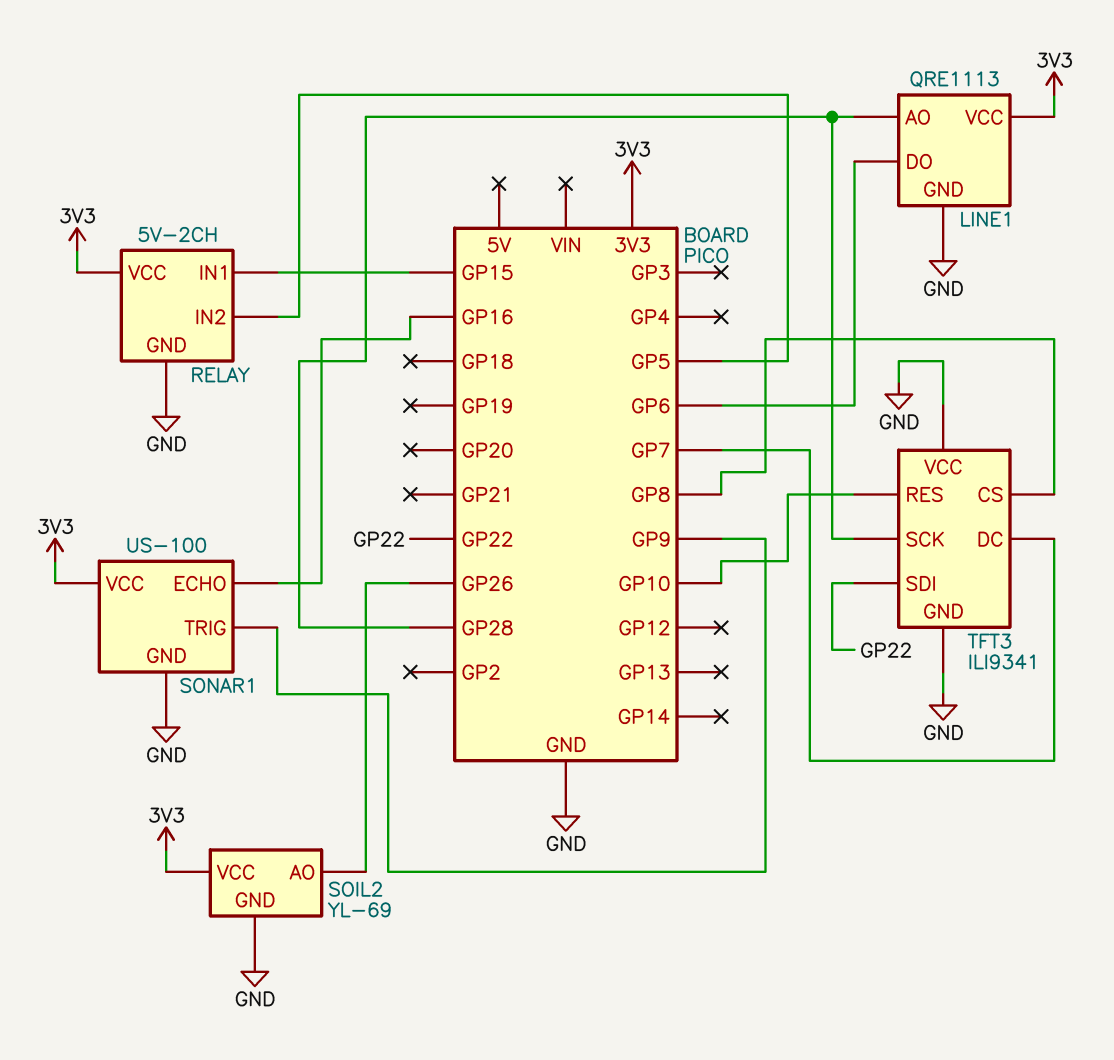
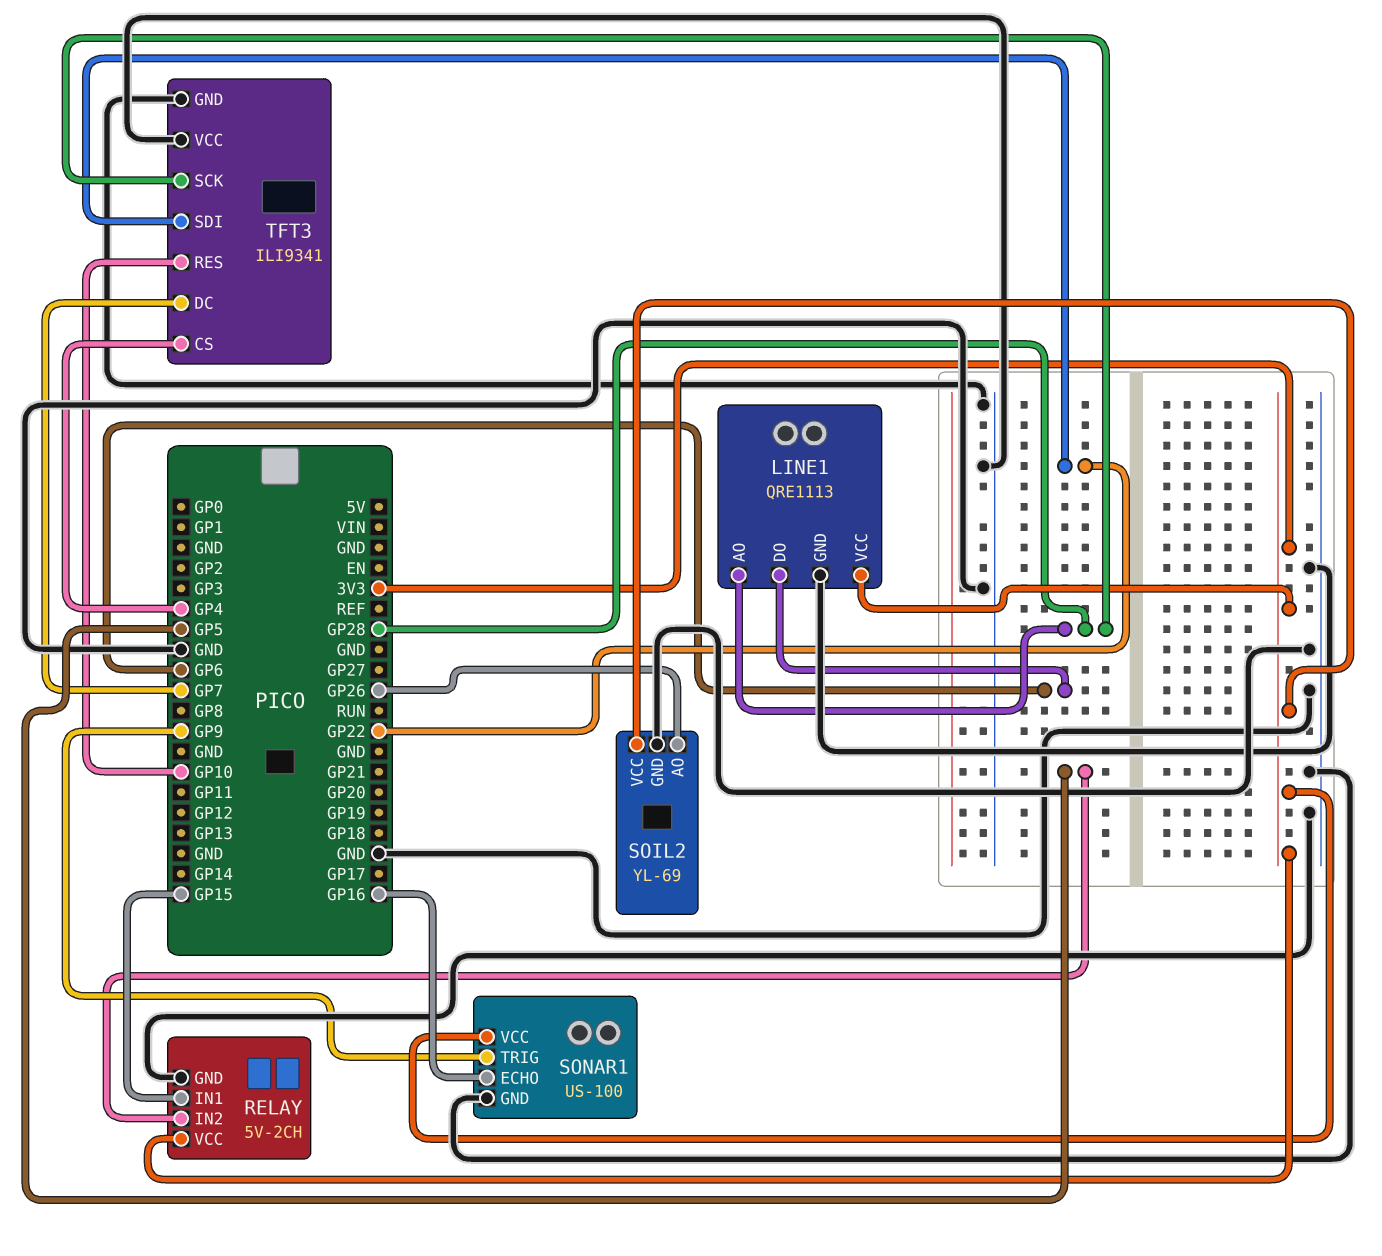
TFT3 pin CS: GP8 -> GP4

